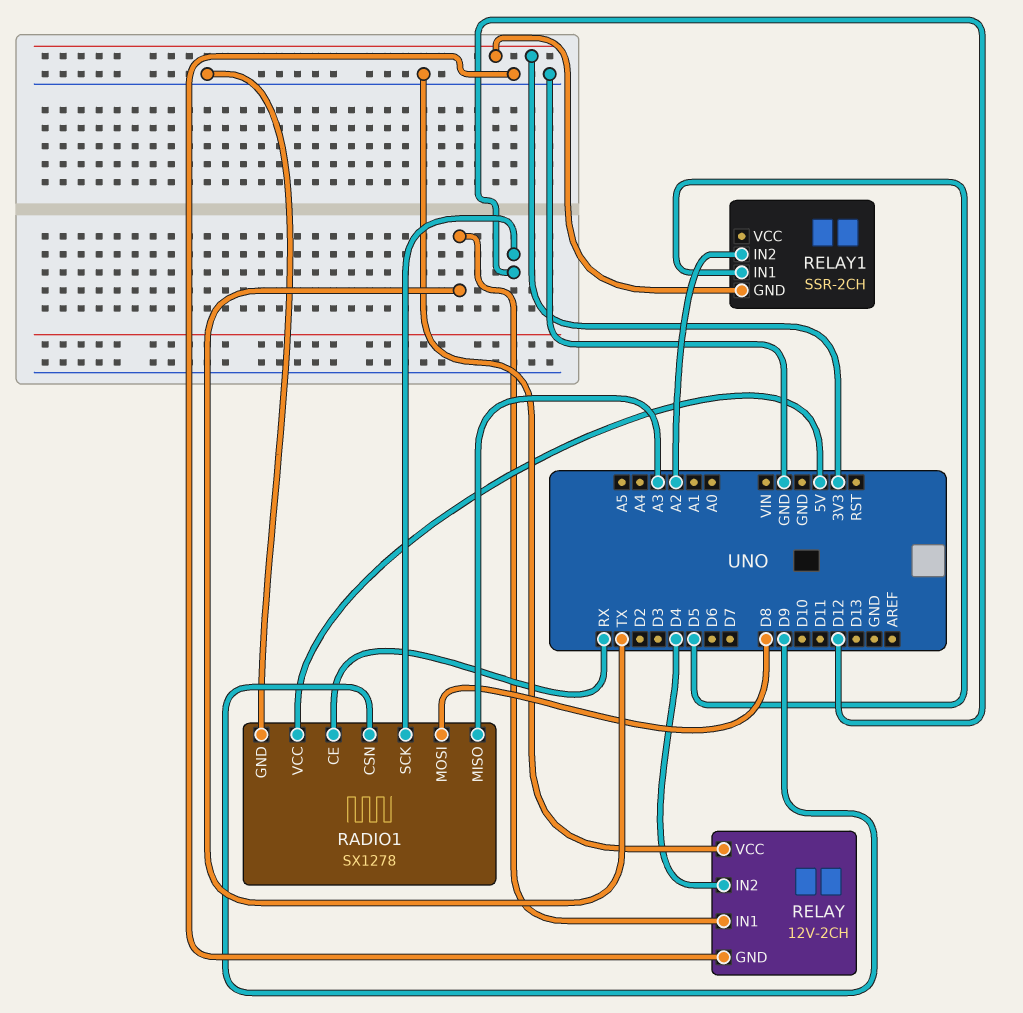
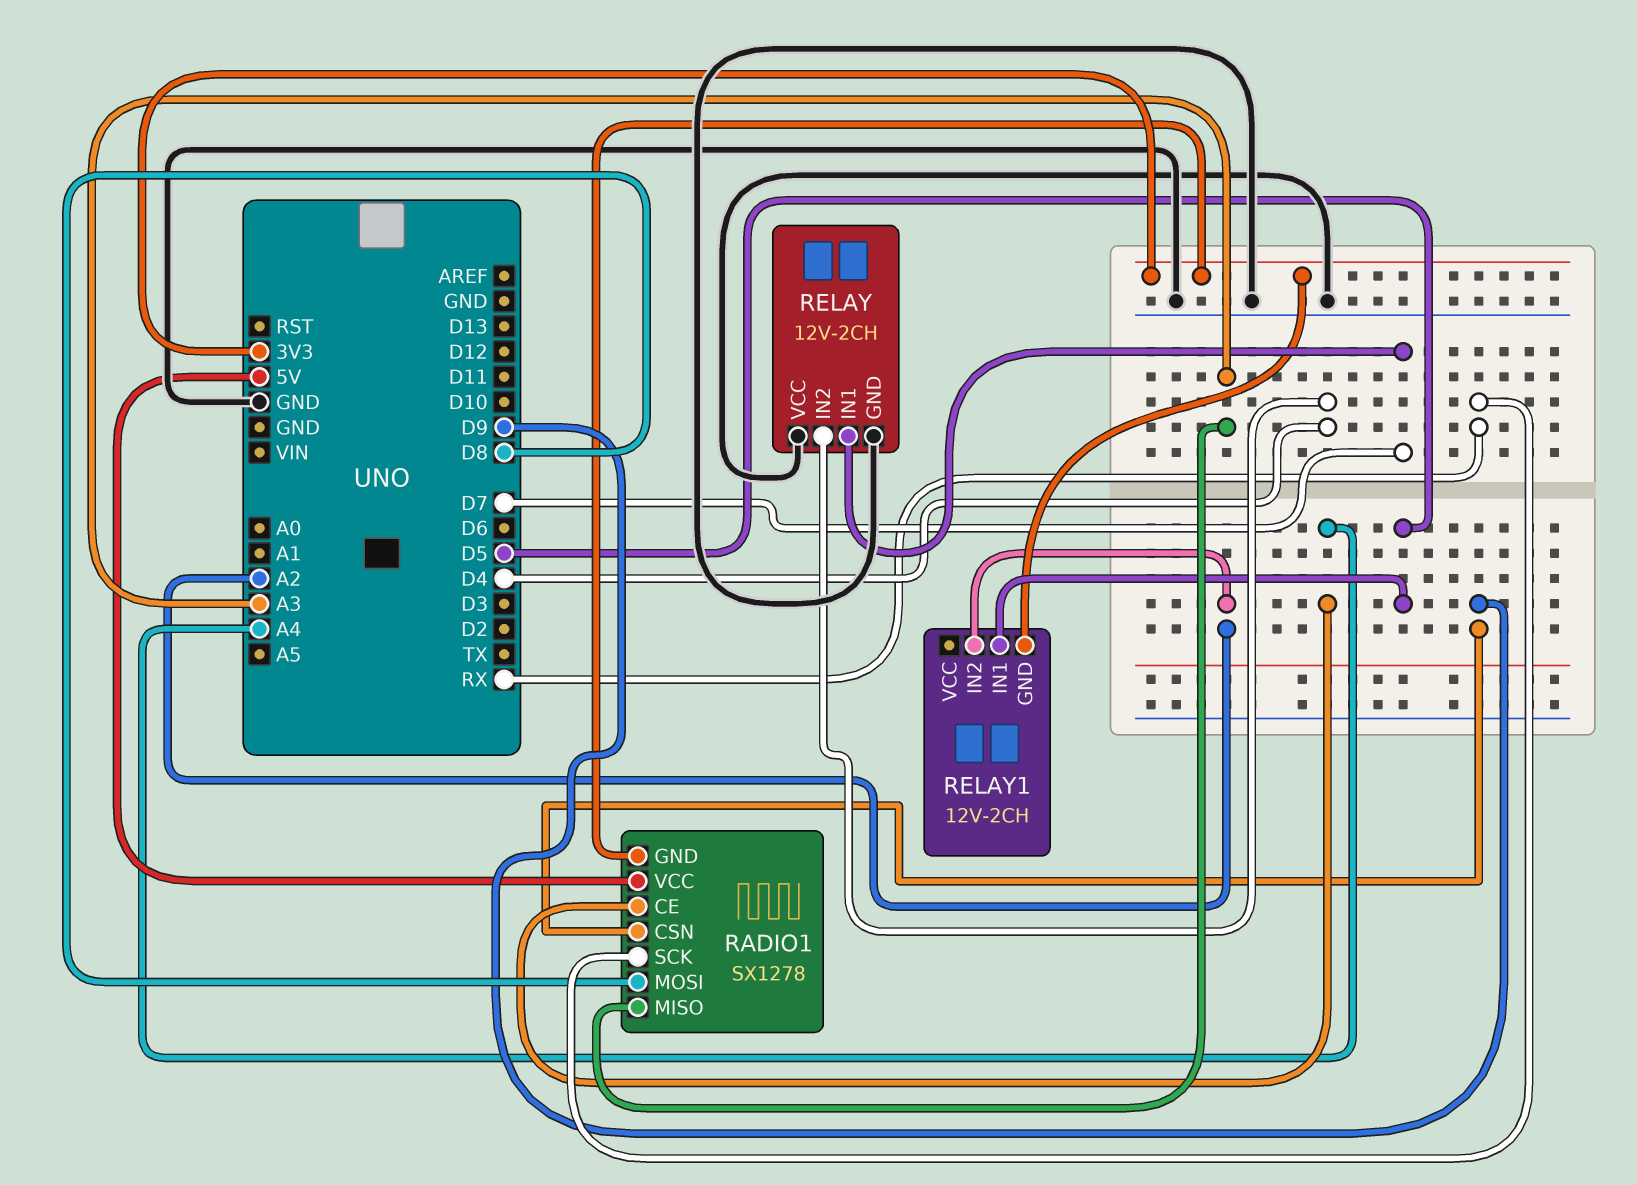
RADIO1 pin CE: RX -> A4
RADIO1 pin GND: GND -> 3V3
RADIO1 pin SCK: D12 -> RX
RELAY pin IN1: TX -> D7
RELAY1: SSR-2CH -> 12V-2CH

